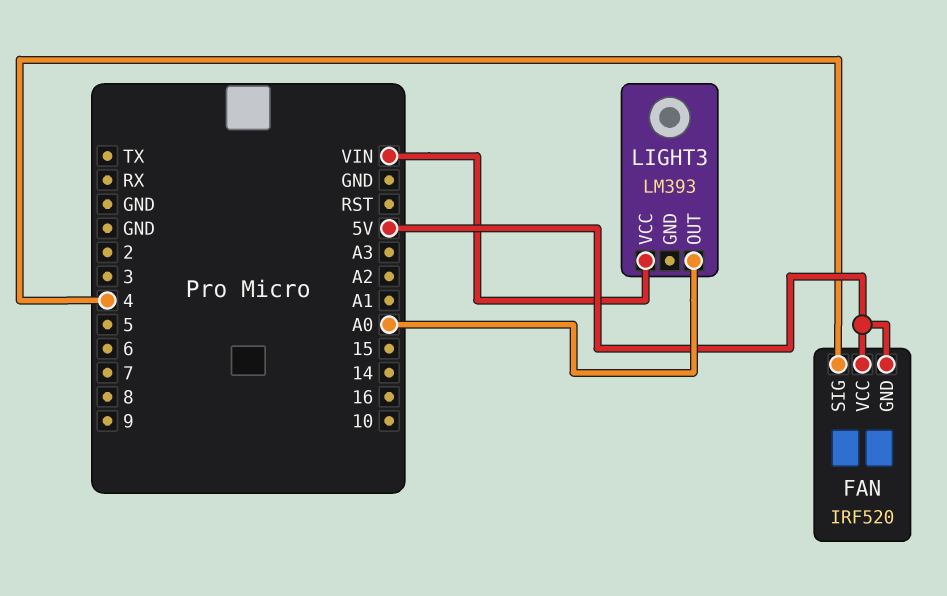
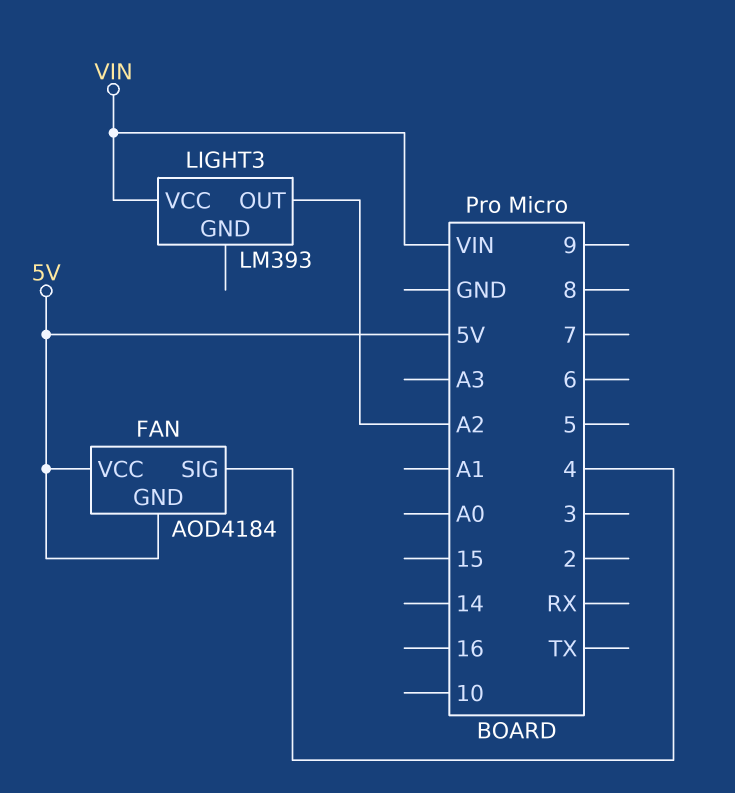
FAN: IRF520 -> AOD4184
LIGHT3 pin OUT: A0 -> A2

